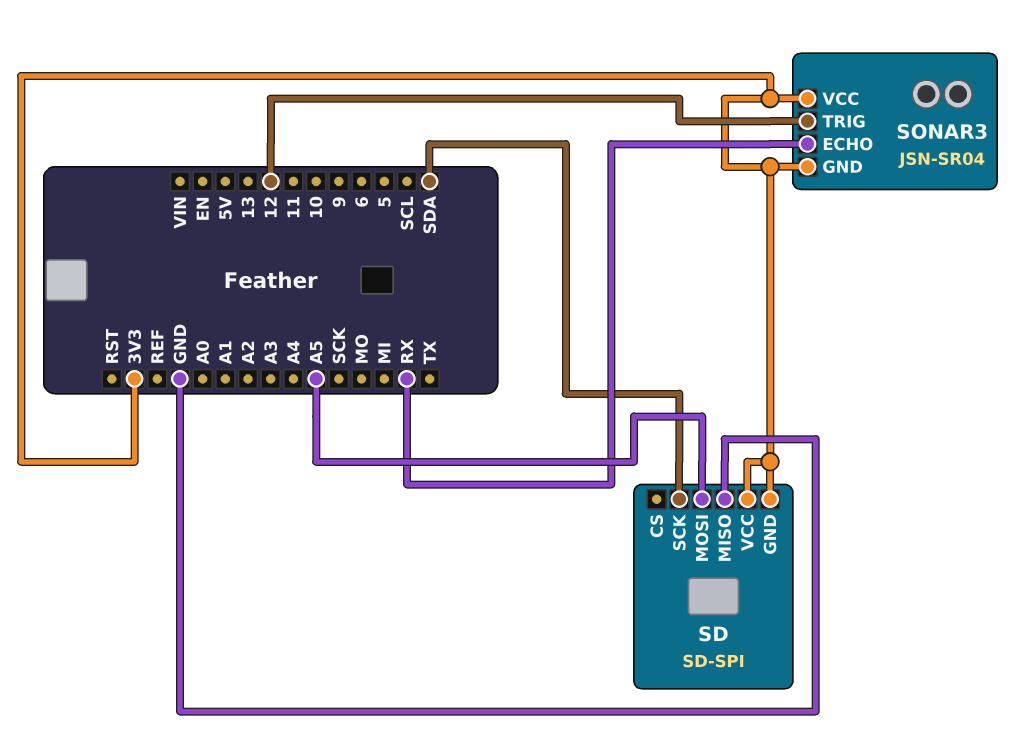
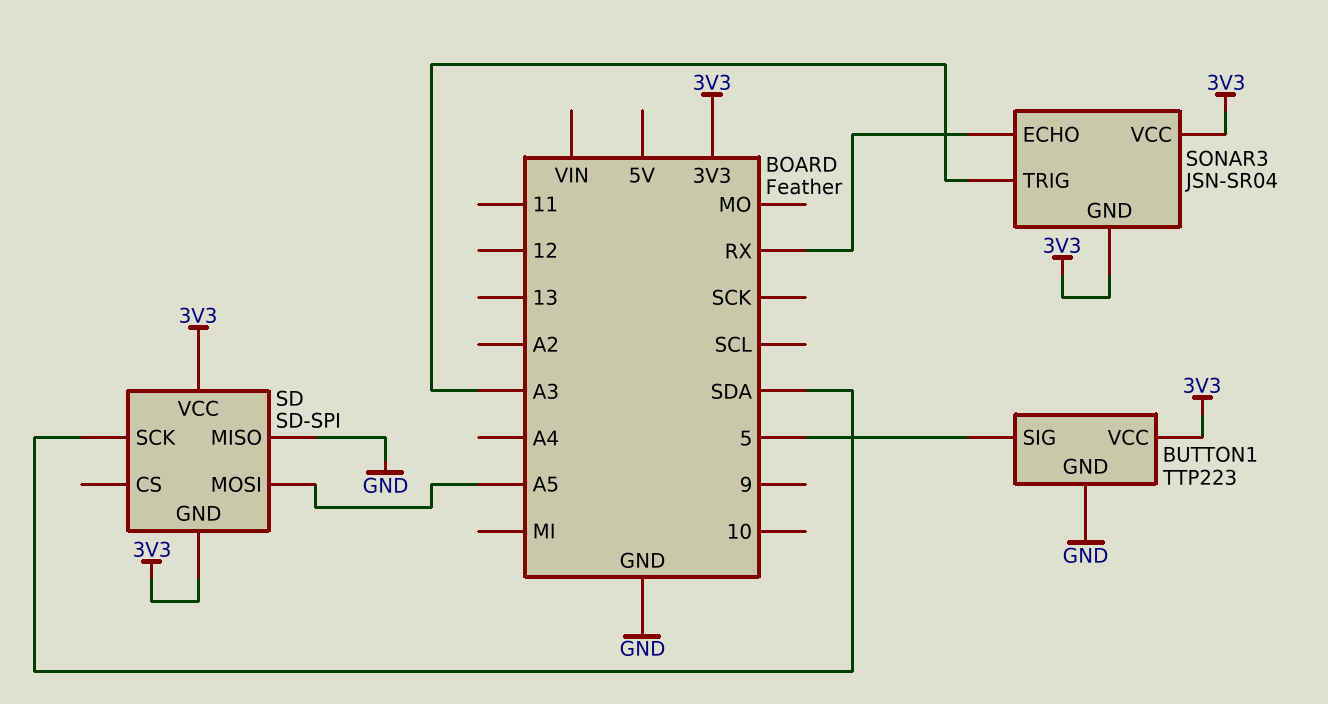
BUTTON1: none -> TTP223
BUTTON1 pin GND: none -> GND
BUTTON1 pin SIG: none -> 5
BUTTON1 pin VCC: none -> 3V3
SONAR3 pin TRIG: 12 -> A3

